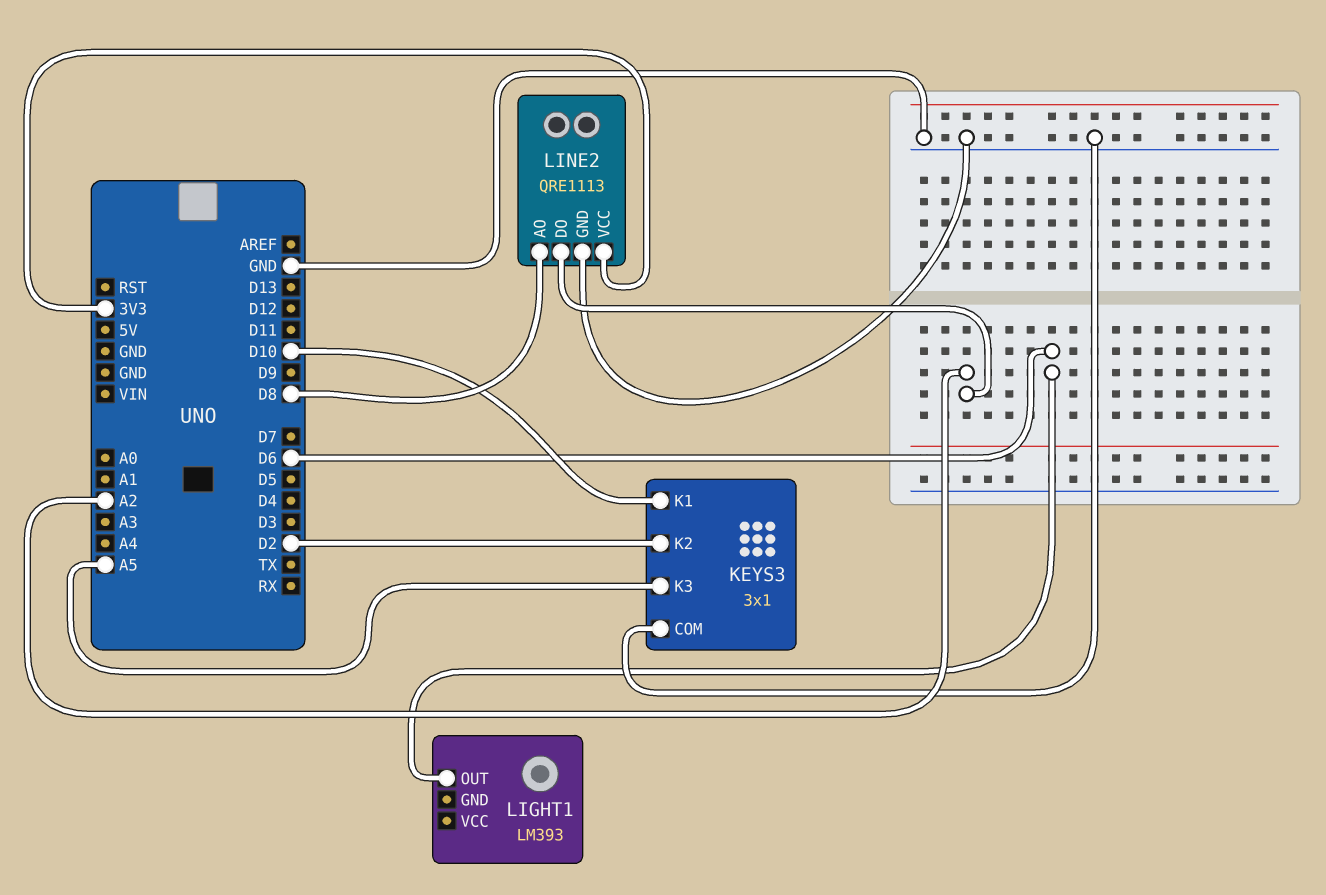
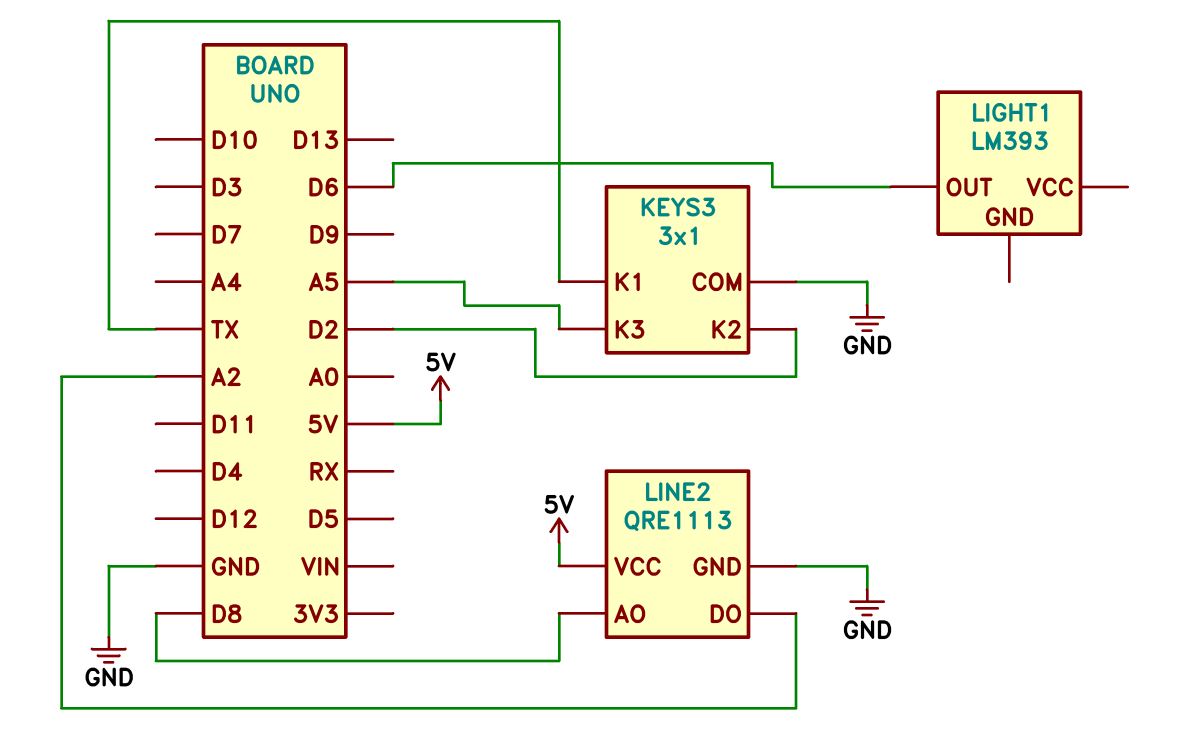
KEYS3 pin K1: D10 -> TX
LINE2 pin VCC: 3V3 -> 5V

